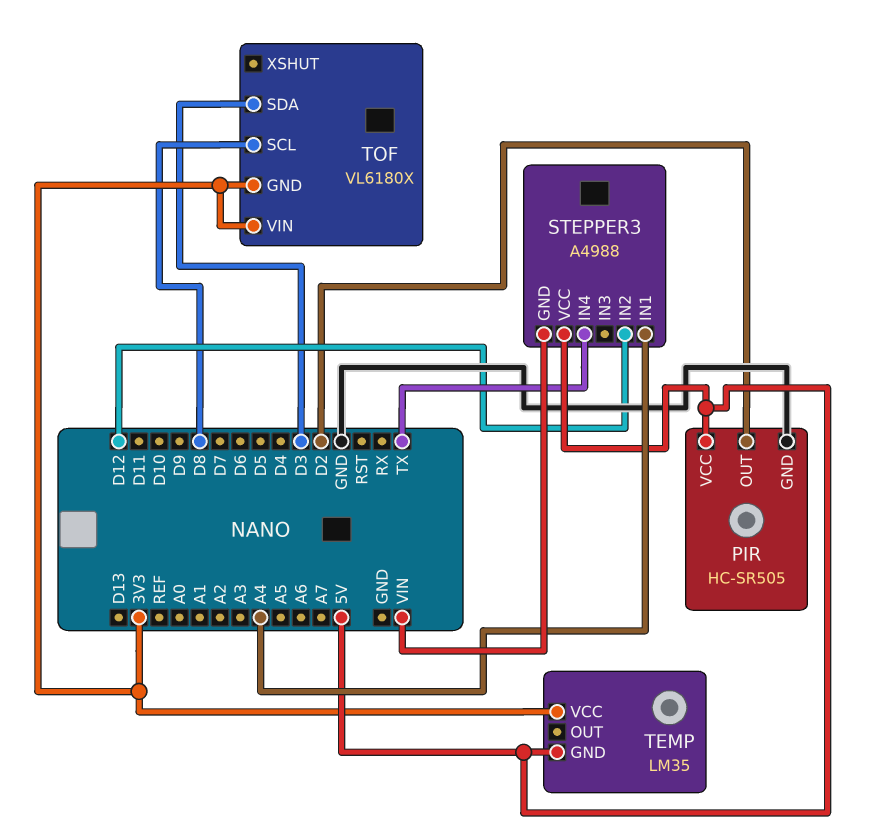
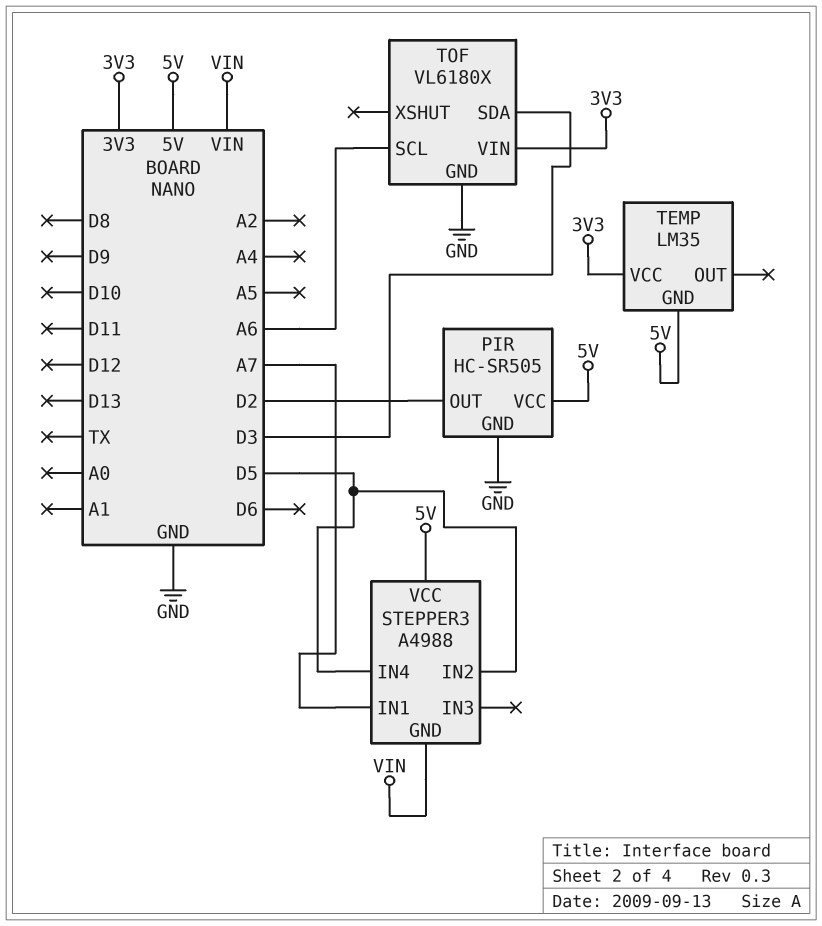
STEPPER3 pin IN1: A4 -> A7
STEPPER3 pin IN2: D12 -> D5
STEPPER3 pin IN4: TX -> D5
TOF pin GND: 3V3 -> GND
TOF pin SCL: D8 -> A6

